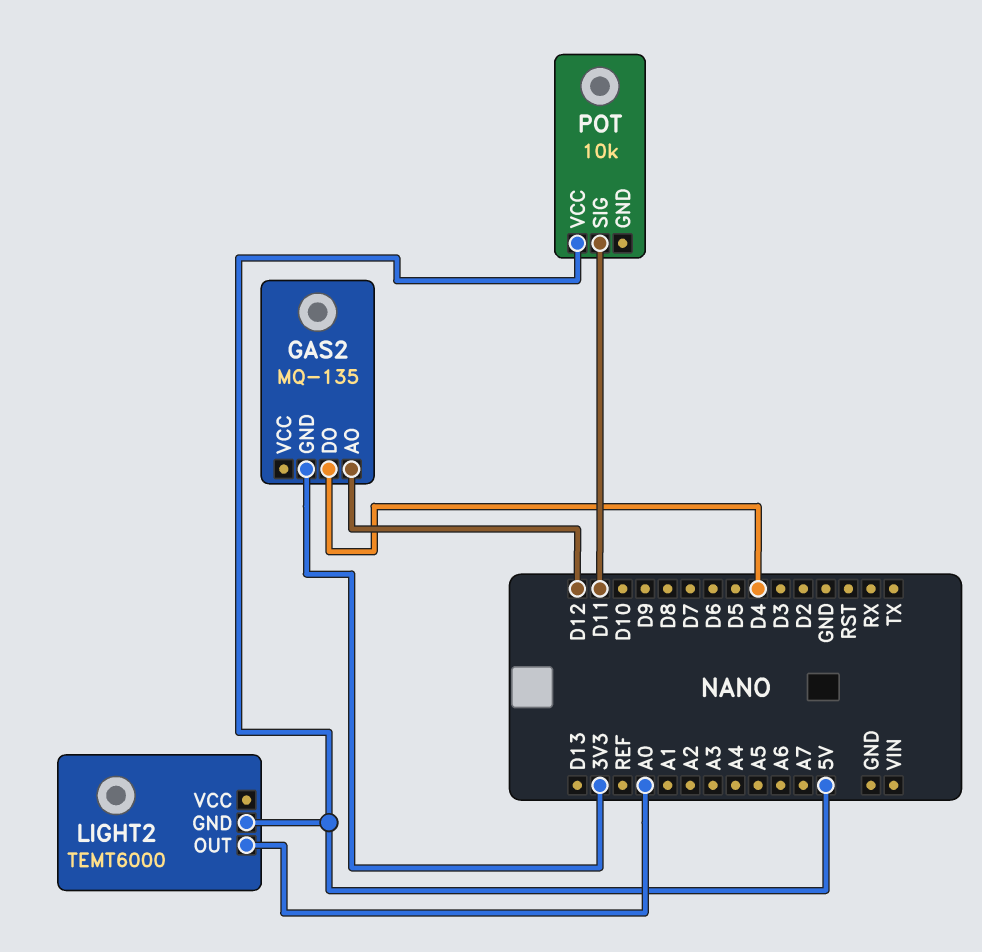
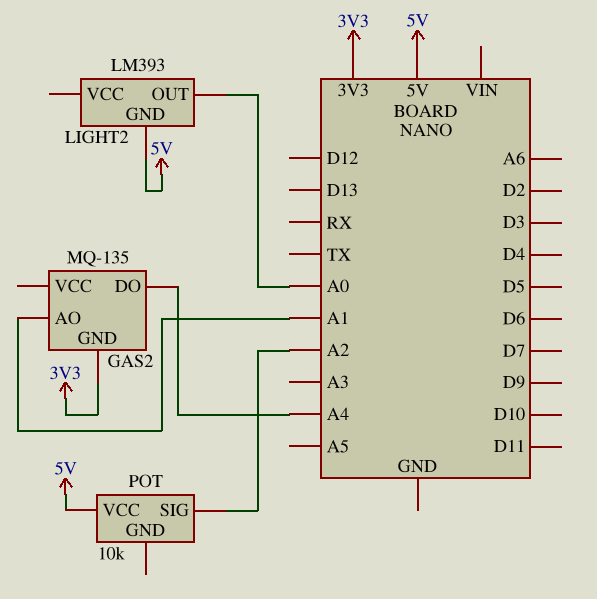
GAS2 pin AO: D12 -> A1
GAS2 pin DO: D4 -> A4
LIGHT2: TEMT6000 -> LM393
POT pin SIG: D11 -> A2

